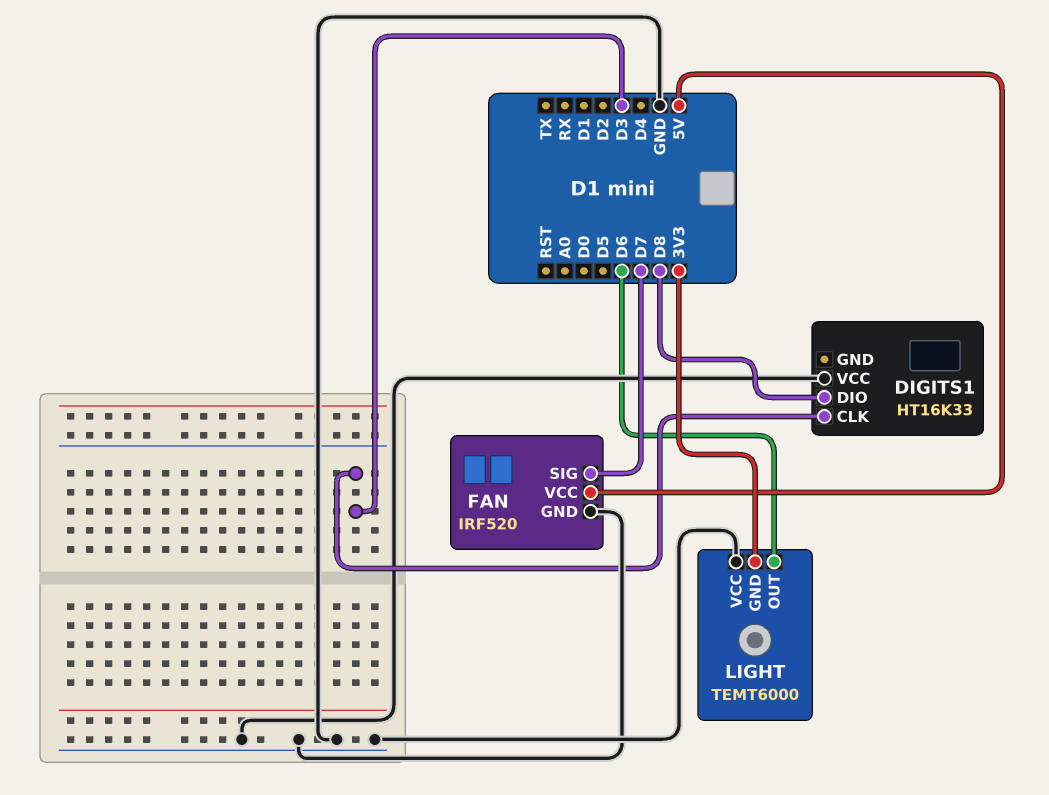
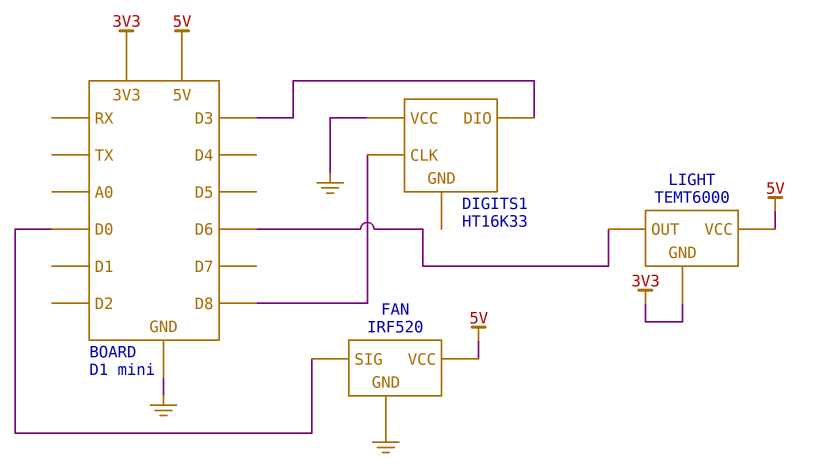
DIGITS1 pin CLK: D3 -> D8
DIGITS1 pin DIO: D8 -> D3
FAN pin SIG: D7 -> D0
LIGHT pin VCC: GND -> 5V

